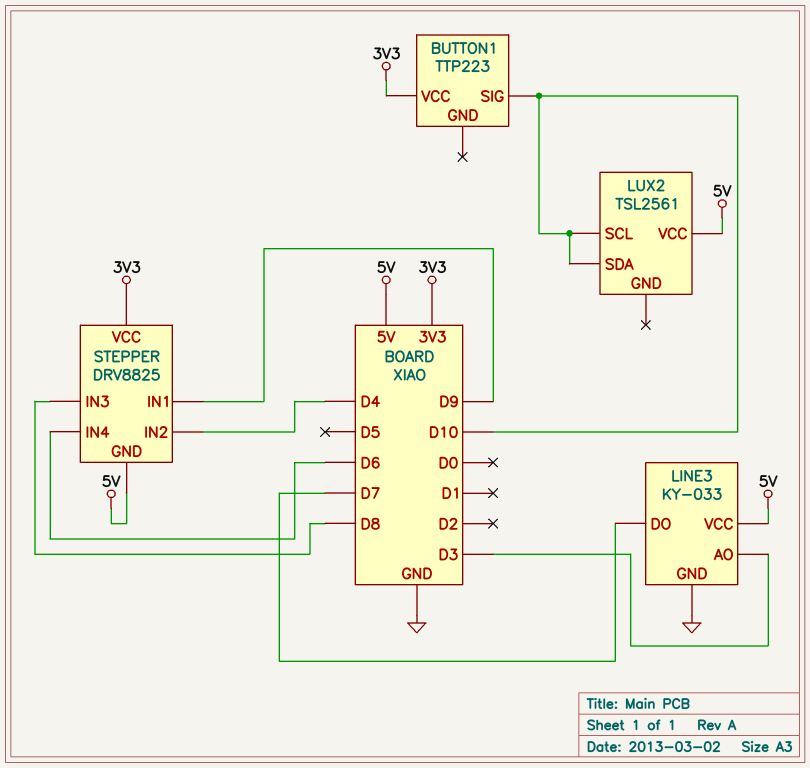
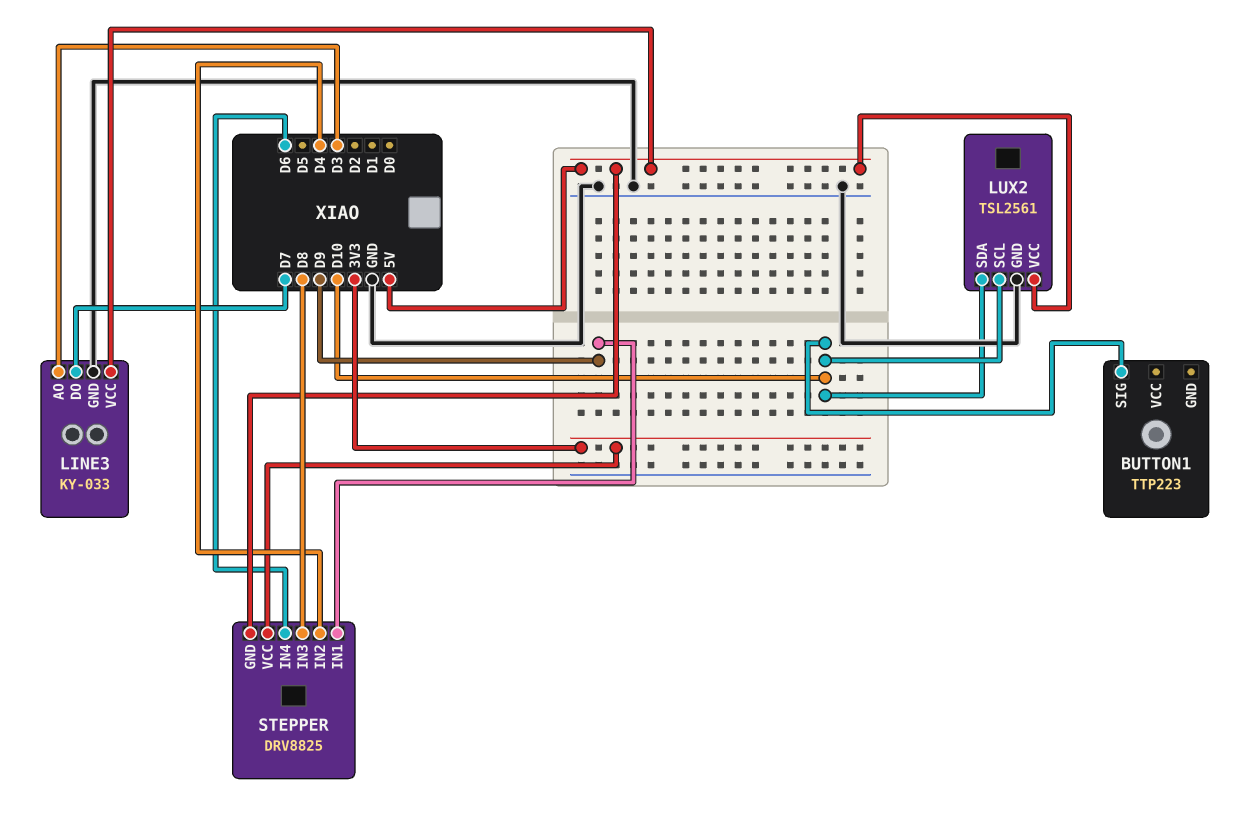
BUTTON1 pin VCC: 3V3 -> none
LUX2 pin GND: none -> GND

